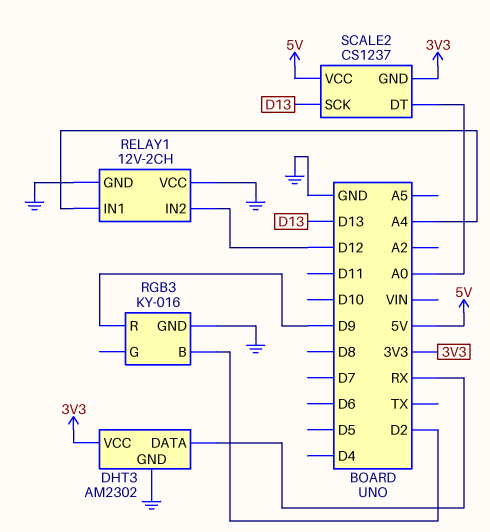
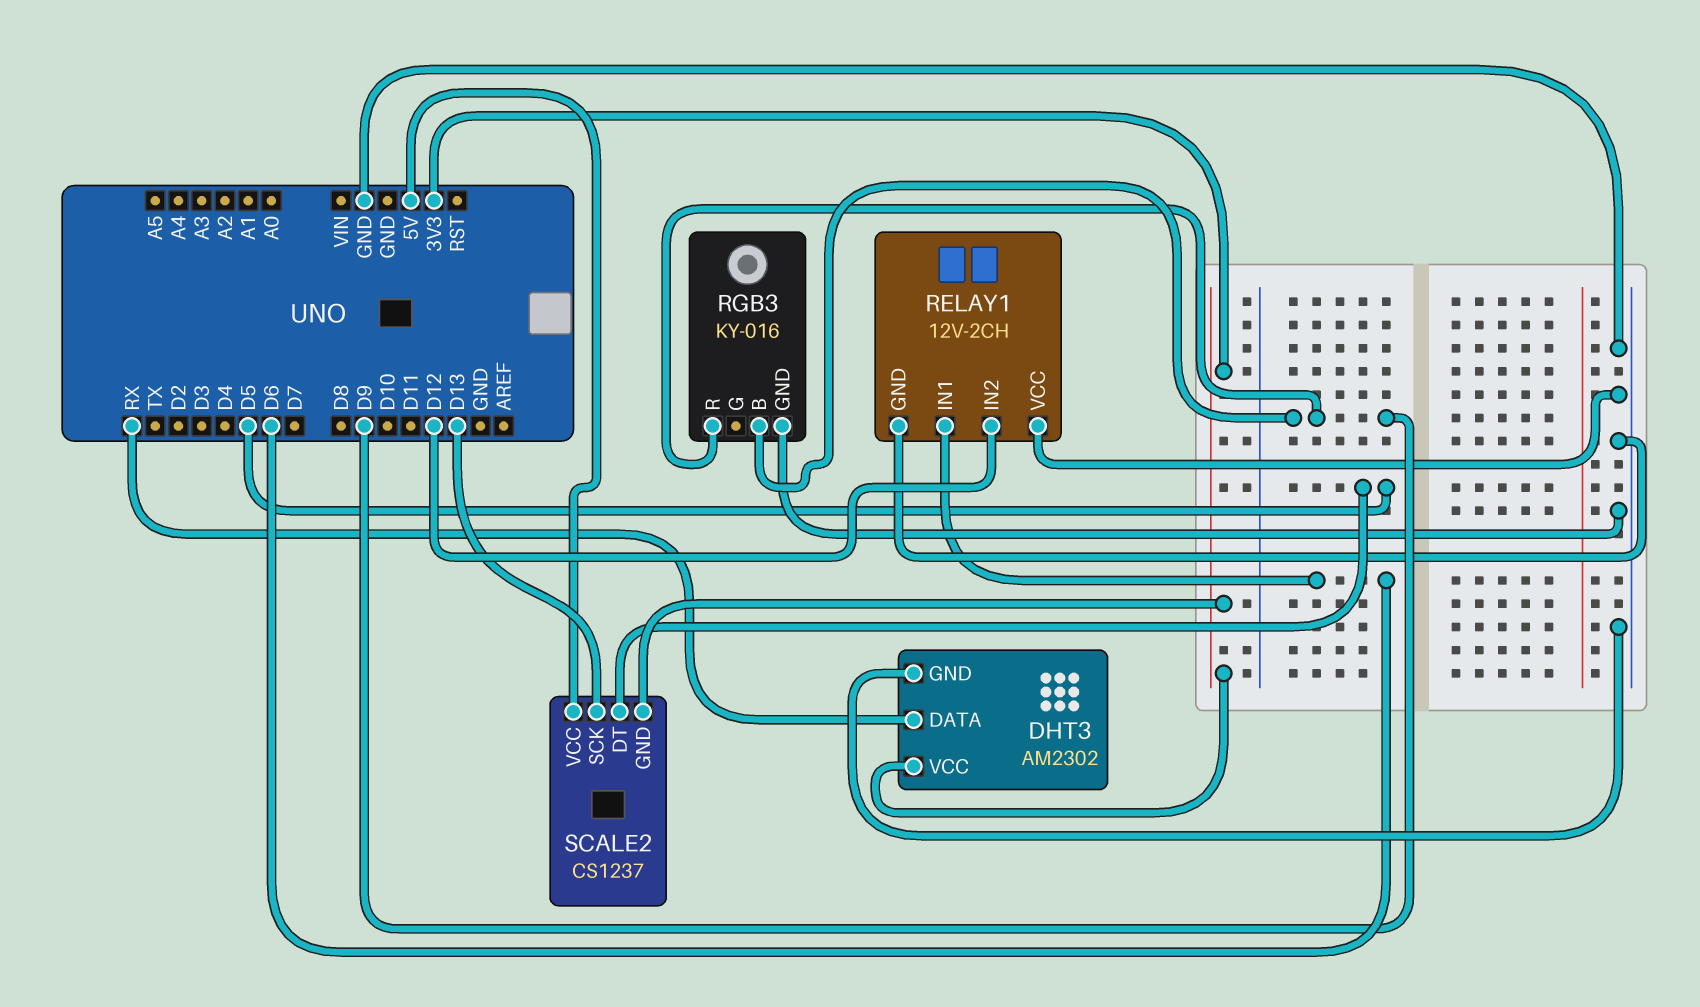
RELAY1 pin IN1: A4 -> D6
RGB3 pin B: D2 -> D9
SCALE2 pin DT: A0 -> D5

